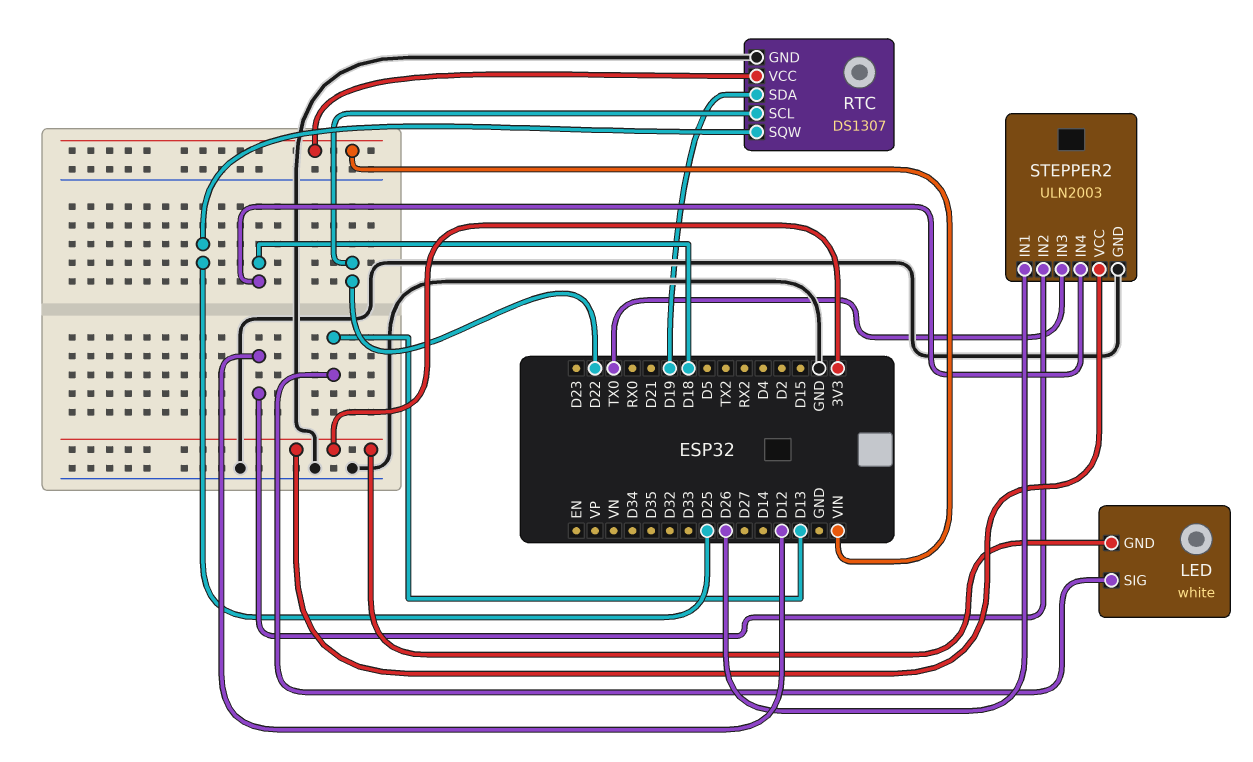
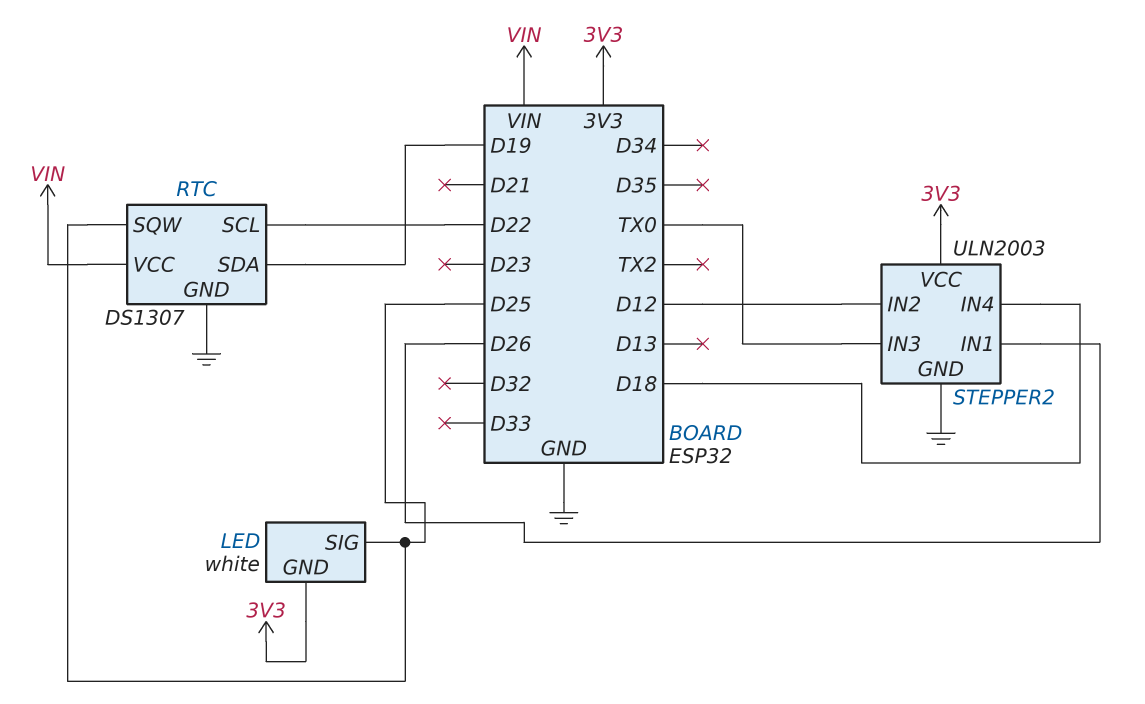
LED pin SIG: D13 -> D25

